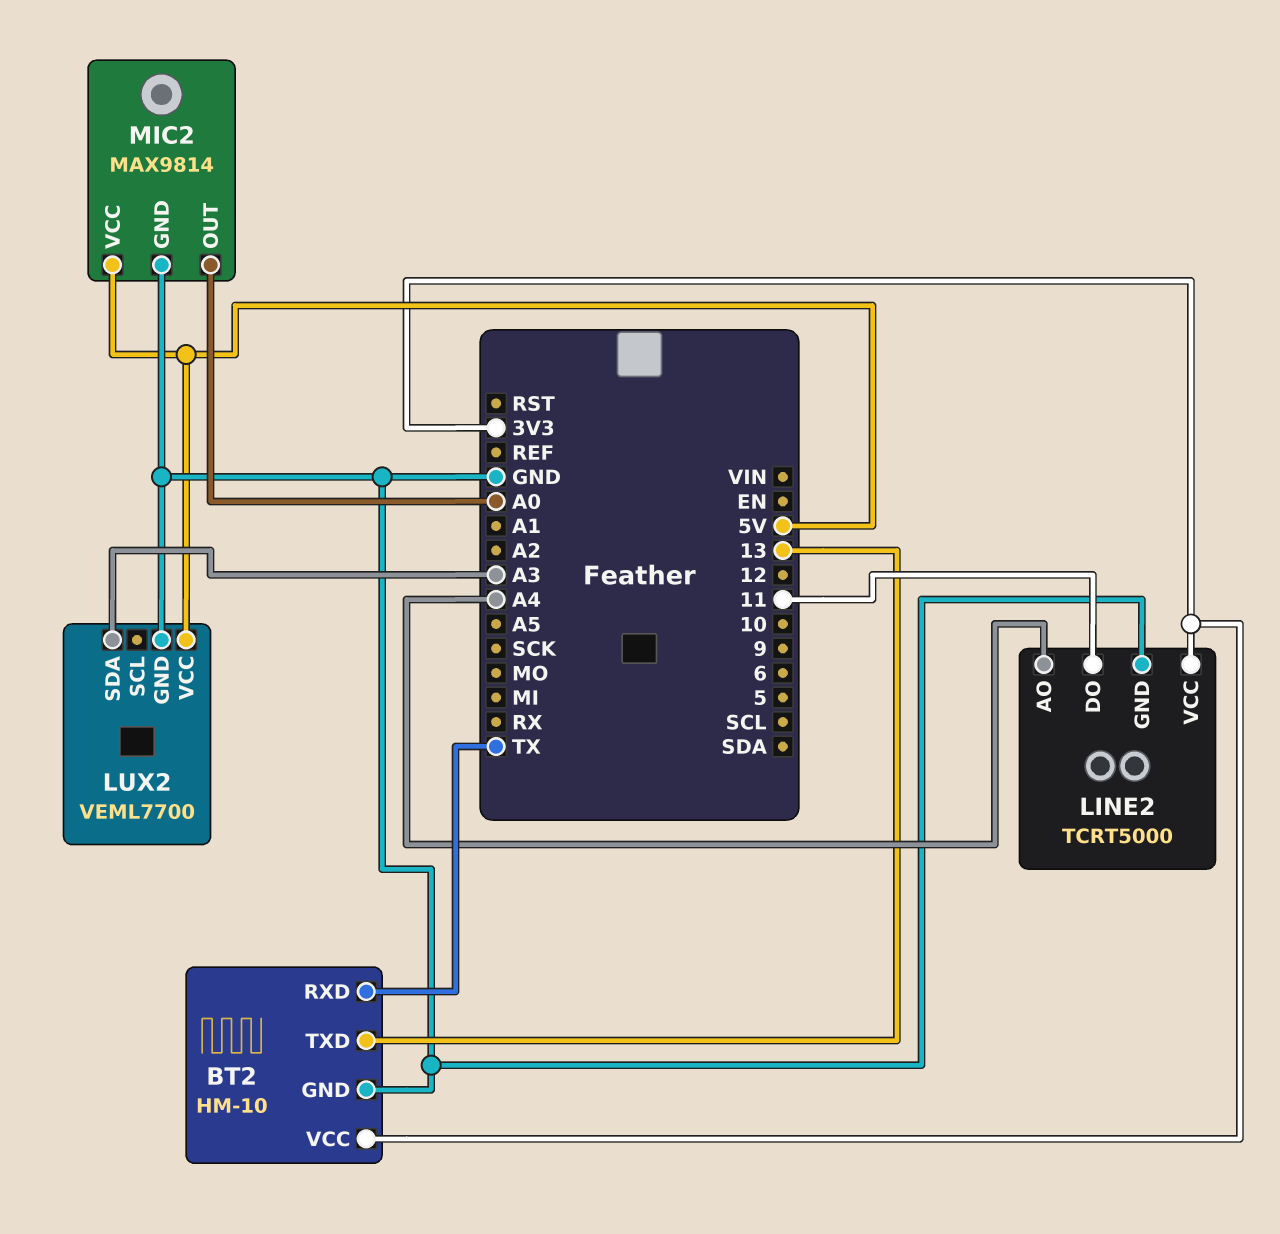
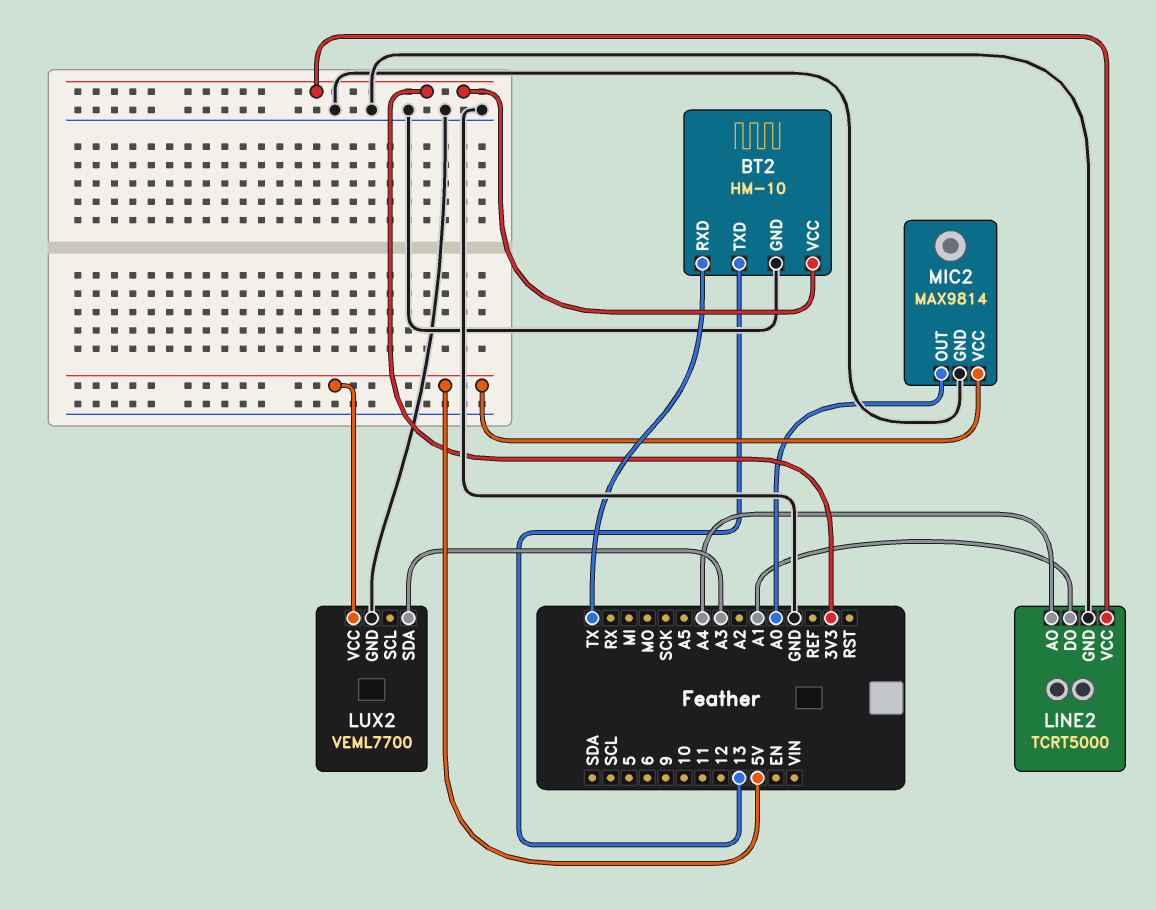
LINE2 pin DO: 11 -> A1

